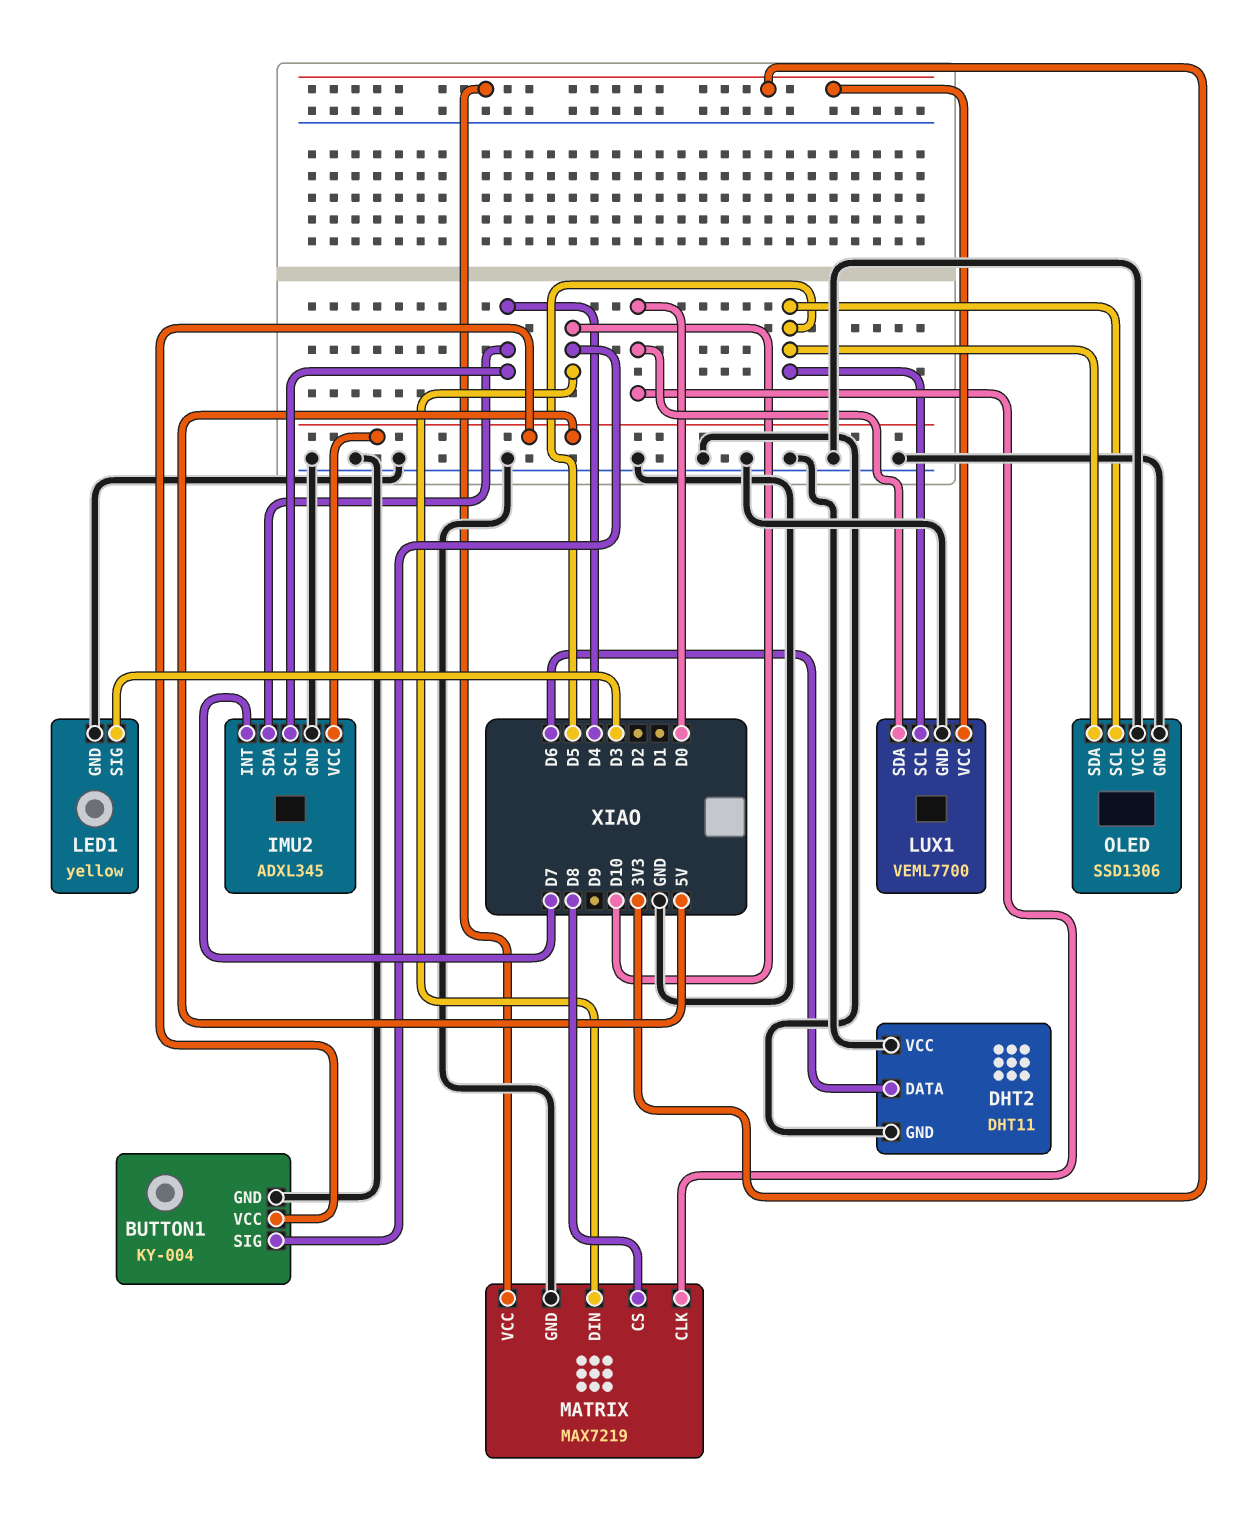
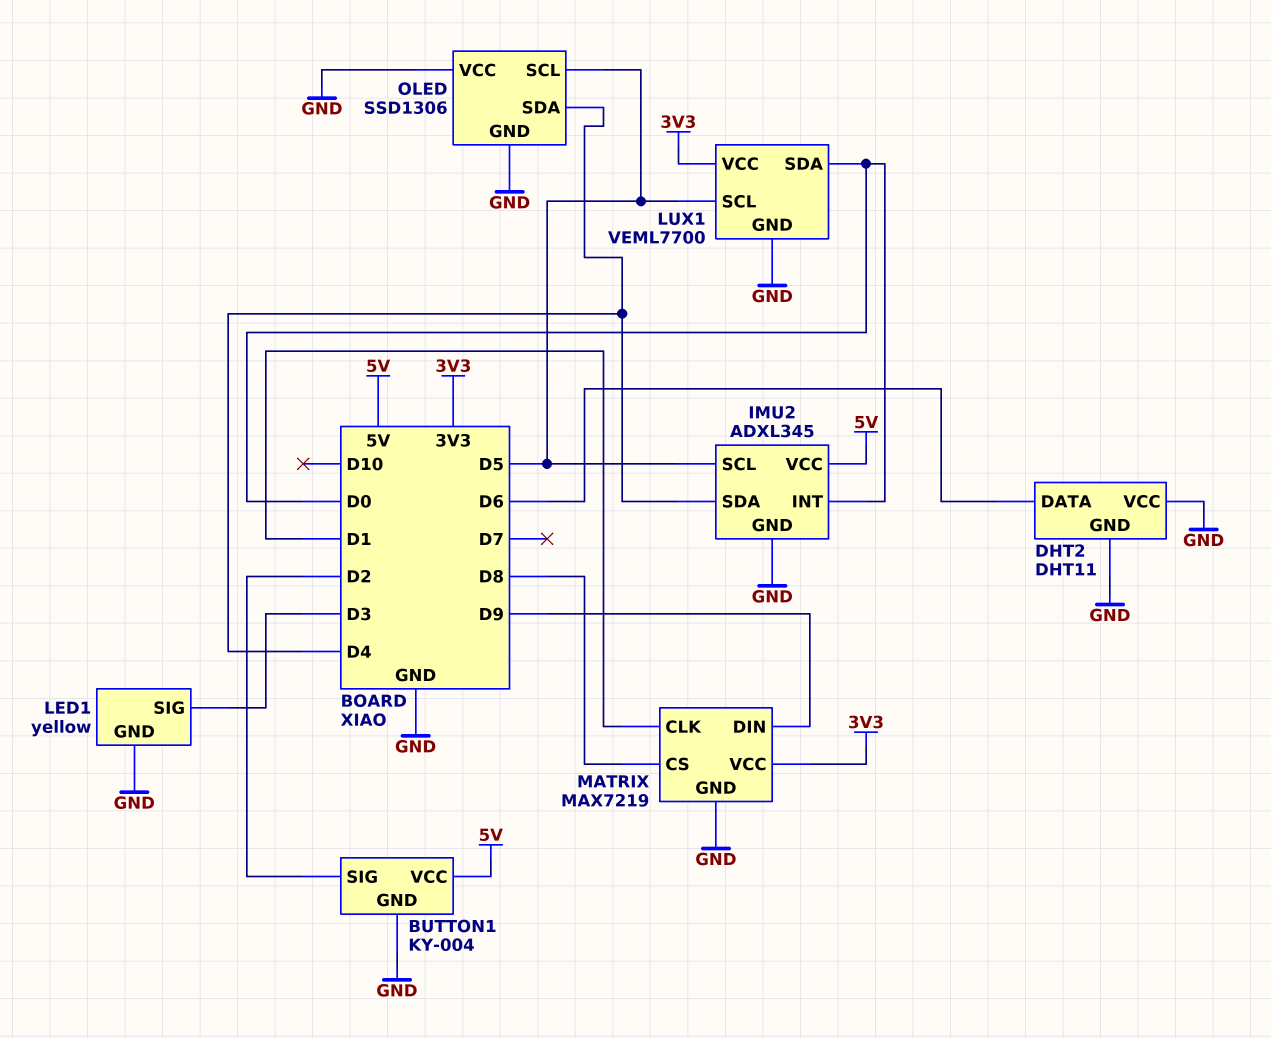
BUTTON1 pin SIG: D10 -> D2
IMU2 pin INT: D7 -> D0
IMU2 pin SCL: D4 -> D5
MATRIX pin CLK: D0 -> D1
MATRIX pin DIN: D10 -> D9
OLED pin SDA: D5 -> D4

